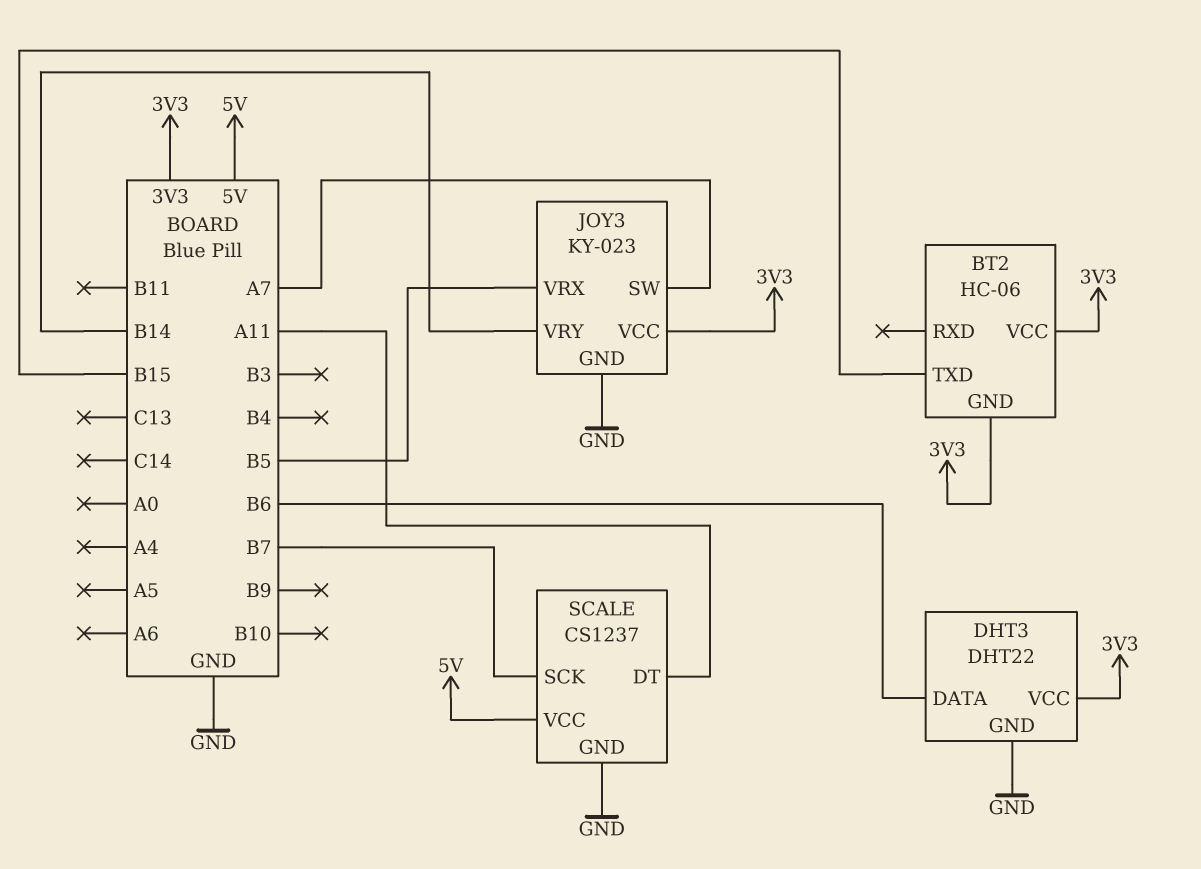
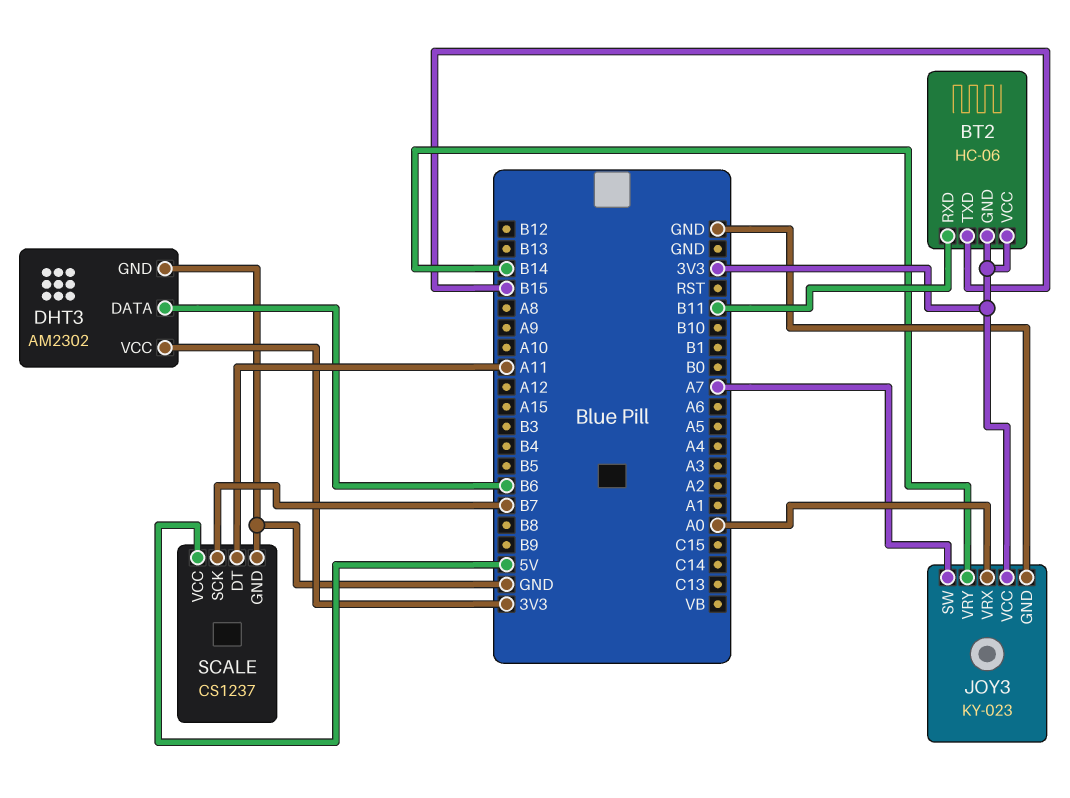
BT2 pin RXD: none -> B11
DHT3: DHT22 -> AM2302
JOY3 pin VRX: B5 -> A0

